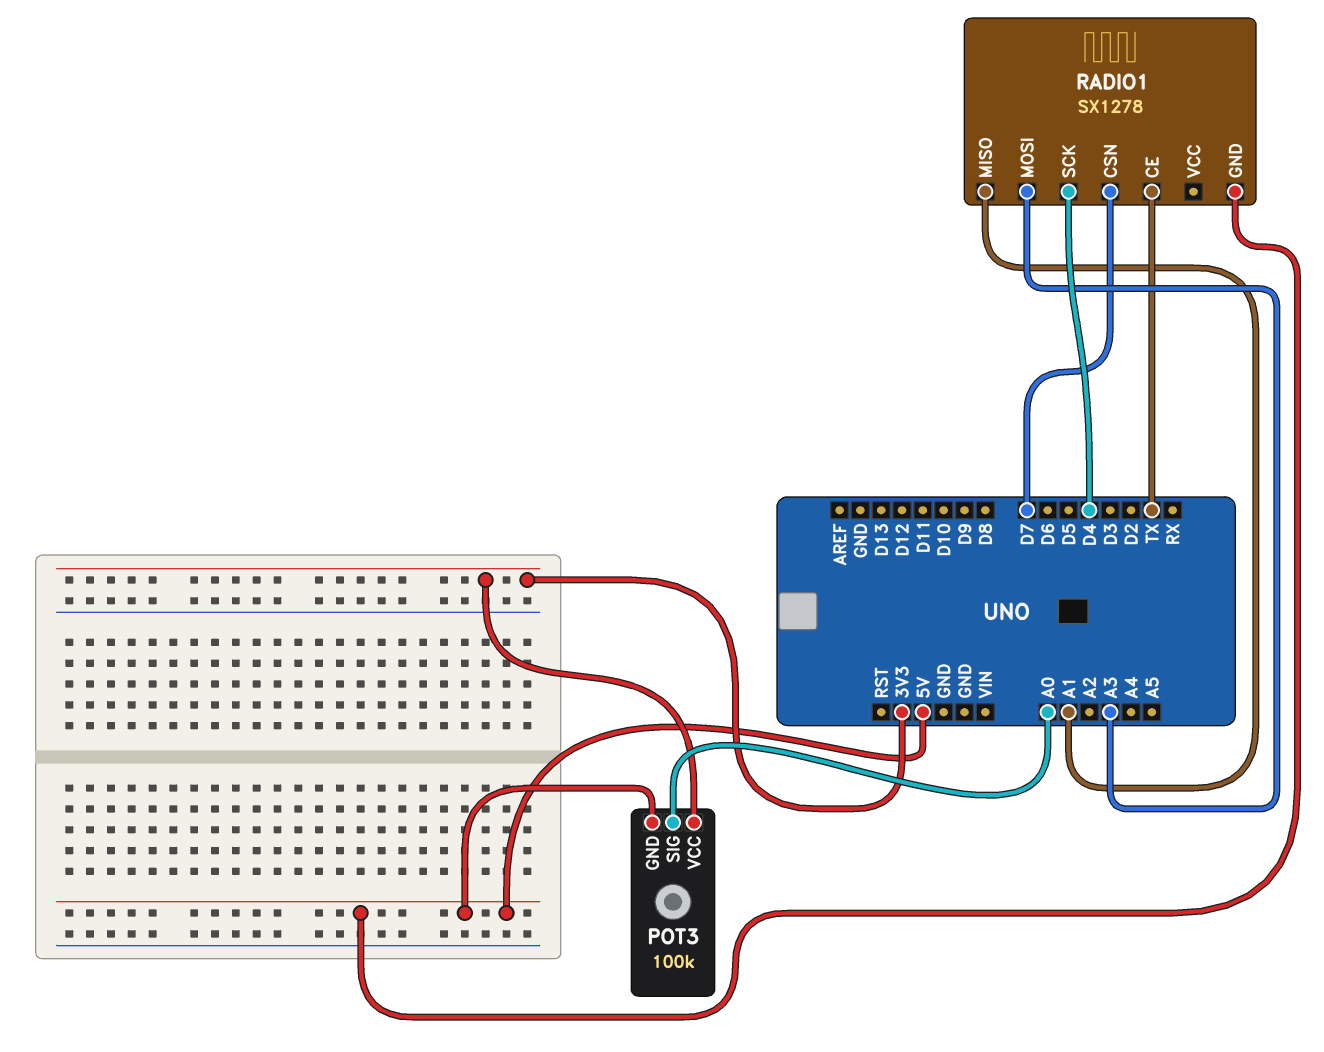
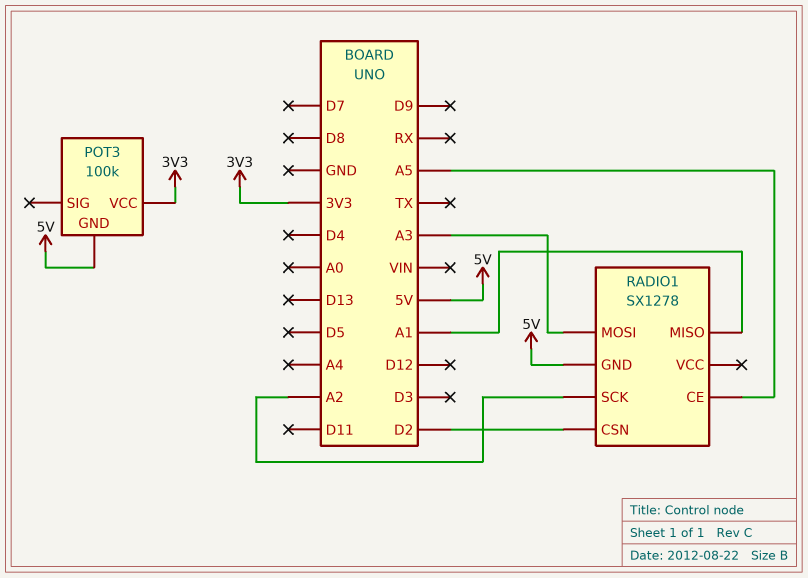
POT3 pin SIG: A0 -> none
RADIO1 pin CE: TX -> A5
RADIO1 pin CSN: D7 -> D2
RADIO1 pin SCK: D4 -> A2

